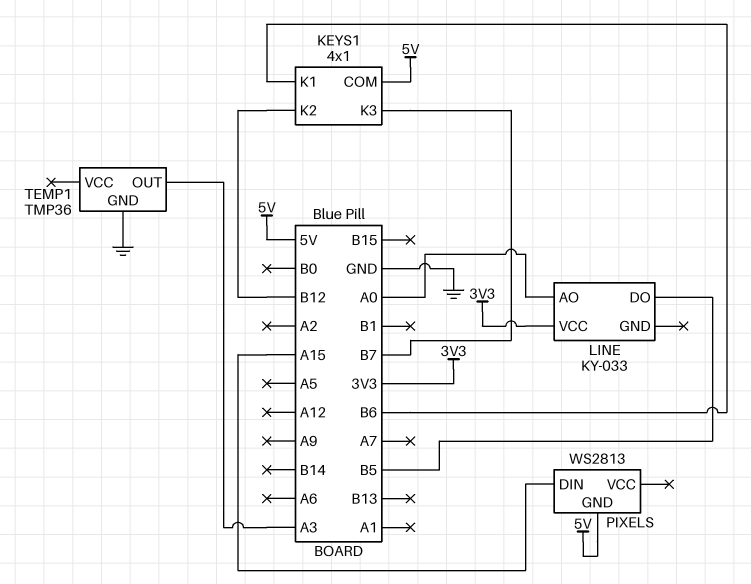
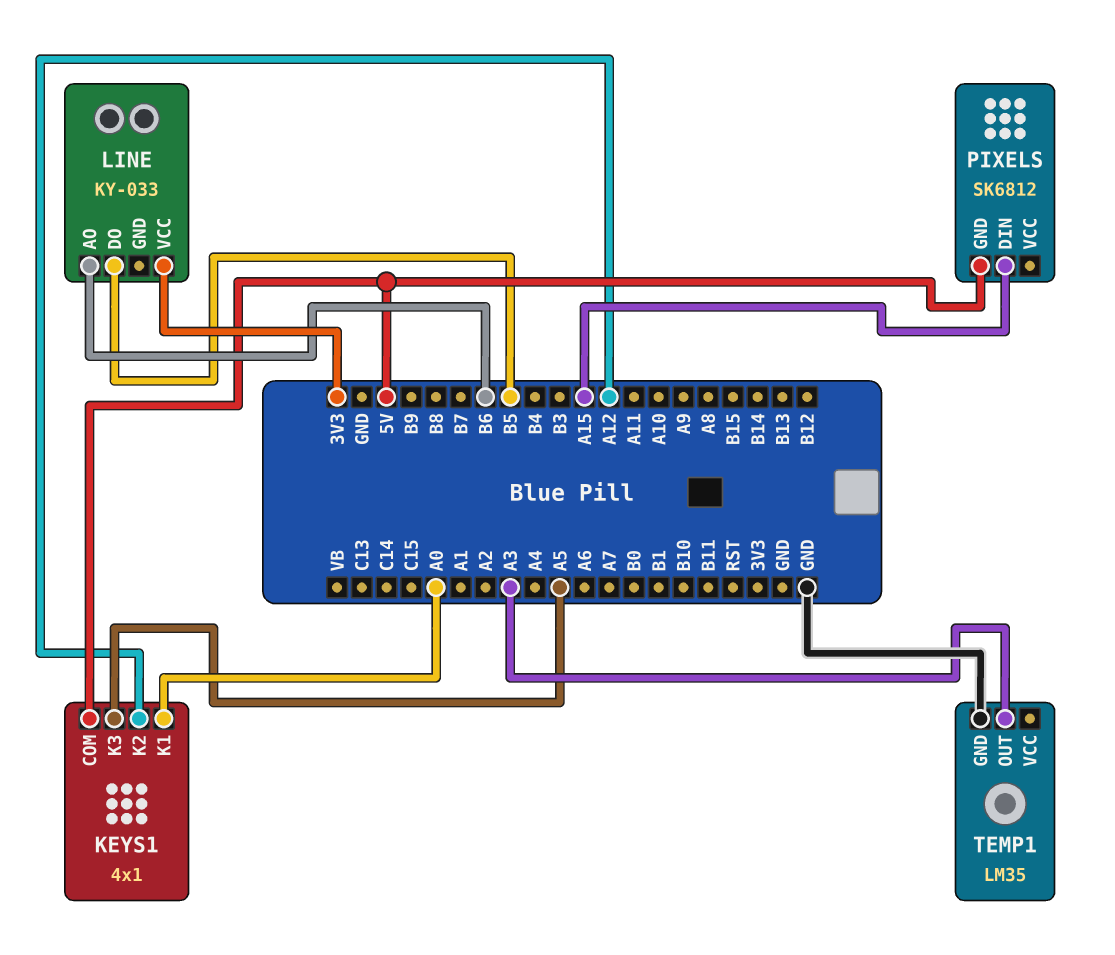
KEYS1 pin K1: B6 -> A0
KEYS1 pin K2: B12 -> A12
KEYS1 pin K3: B7 -> A5
LINE pin AO: A0 -> B6
PIXELS: WS2813 -> SK6812
TEMP1: TMP36 -> LM35

